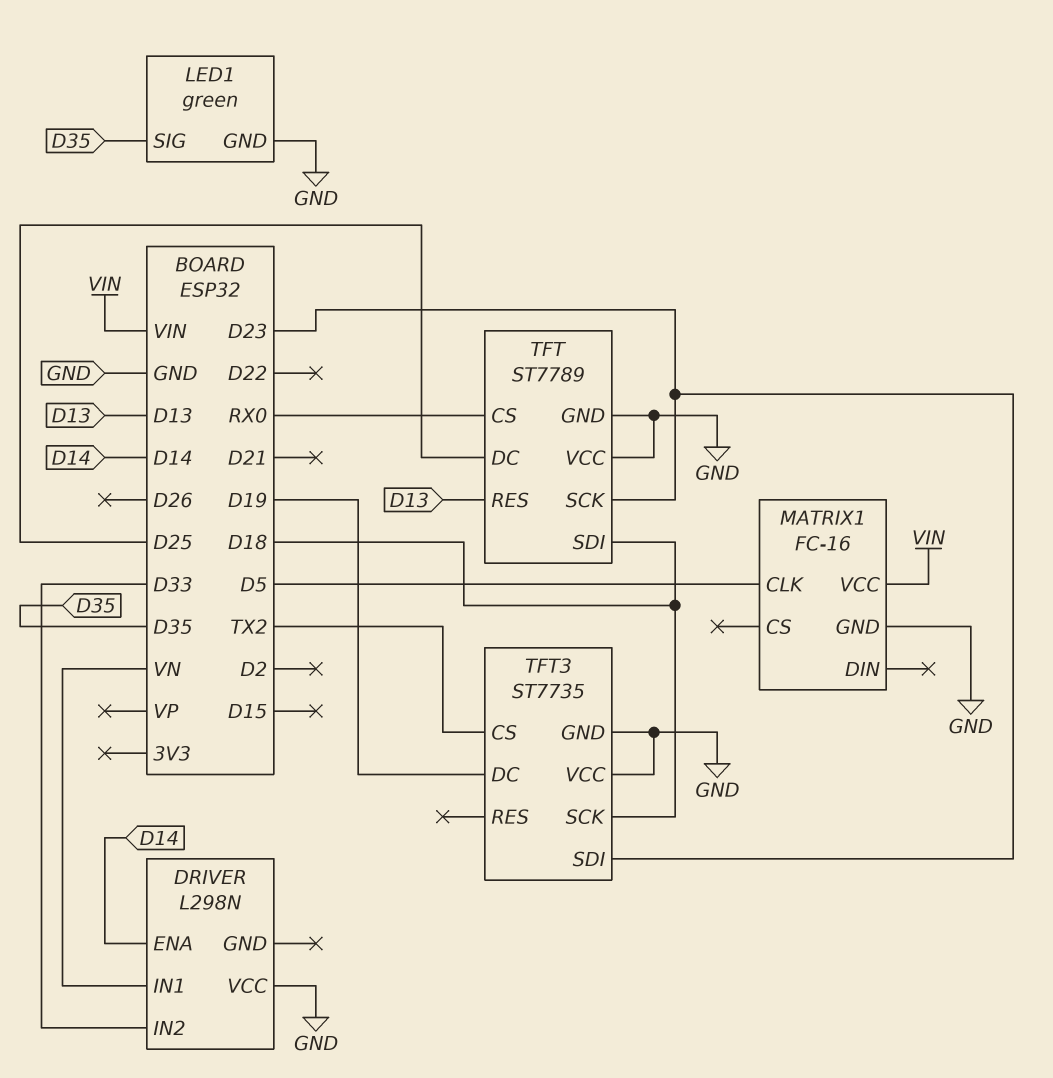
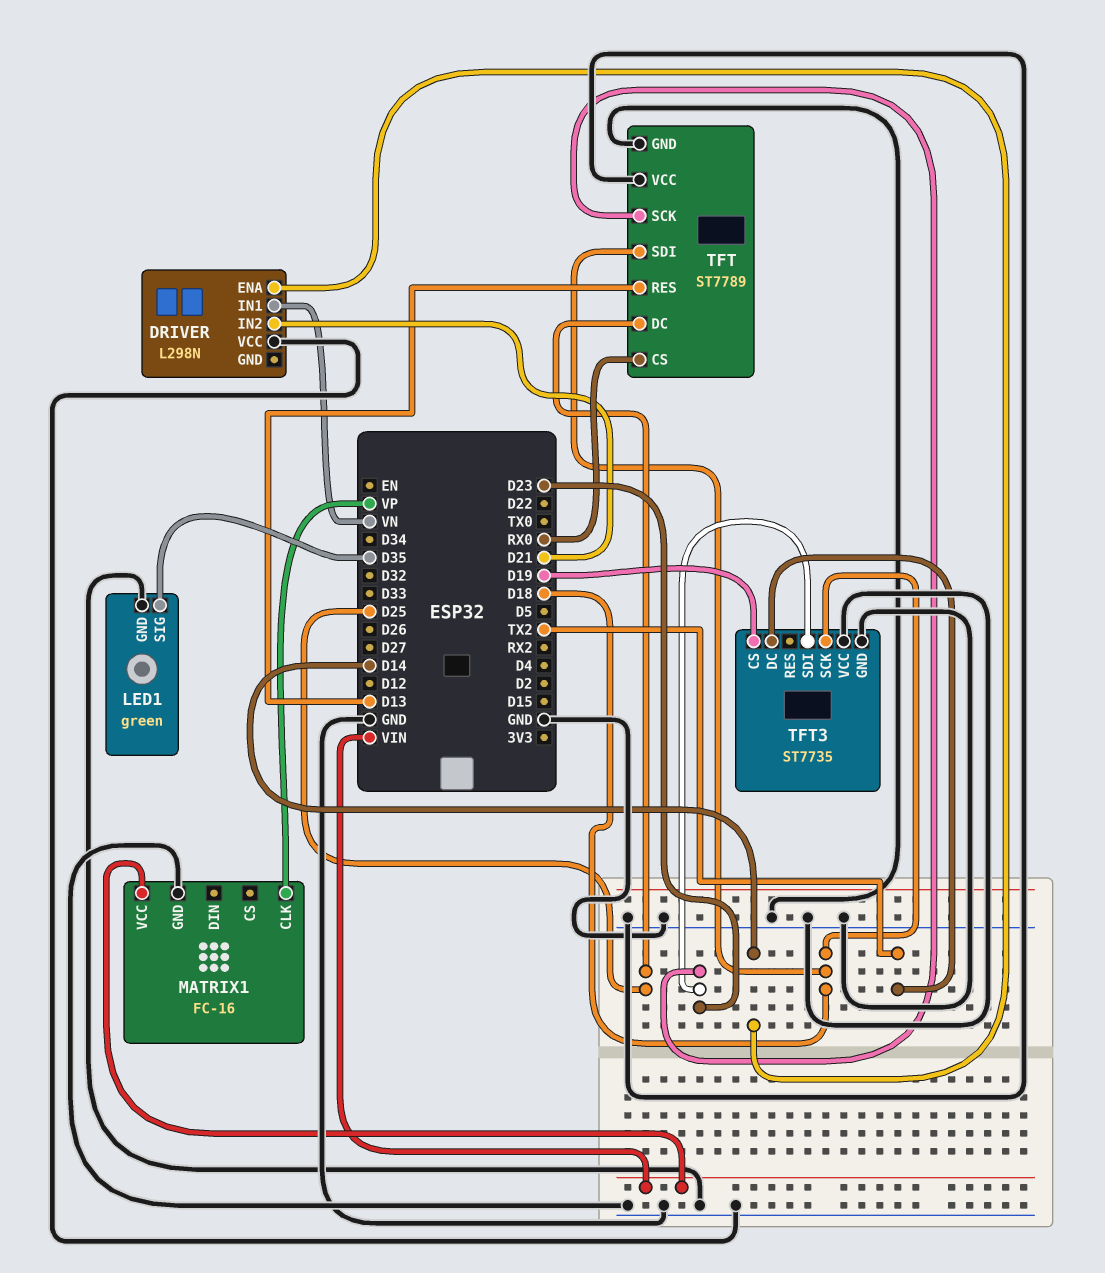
DRIVER pin IN2: D33 -> D21
MATRIX1 pin CLK: D5 -> VP
TFT3 pin CS: TX2 -> D19
TFT3 pin DC: D19 -> TX2

